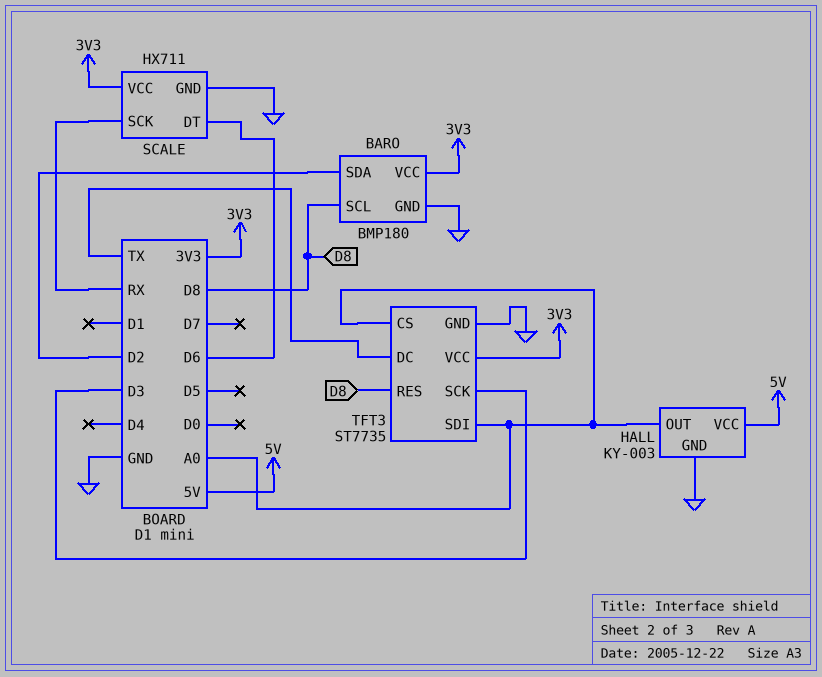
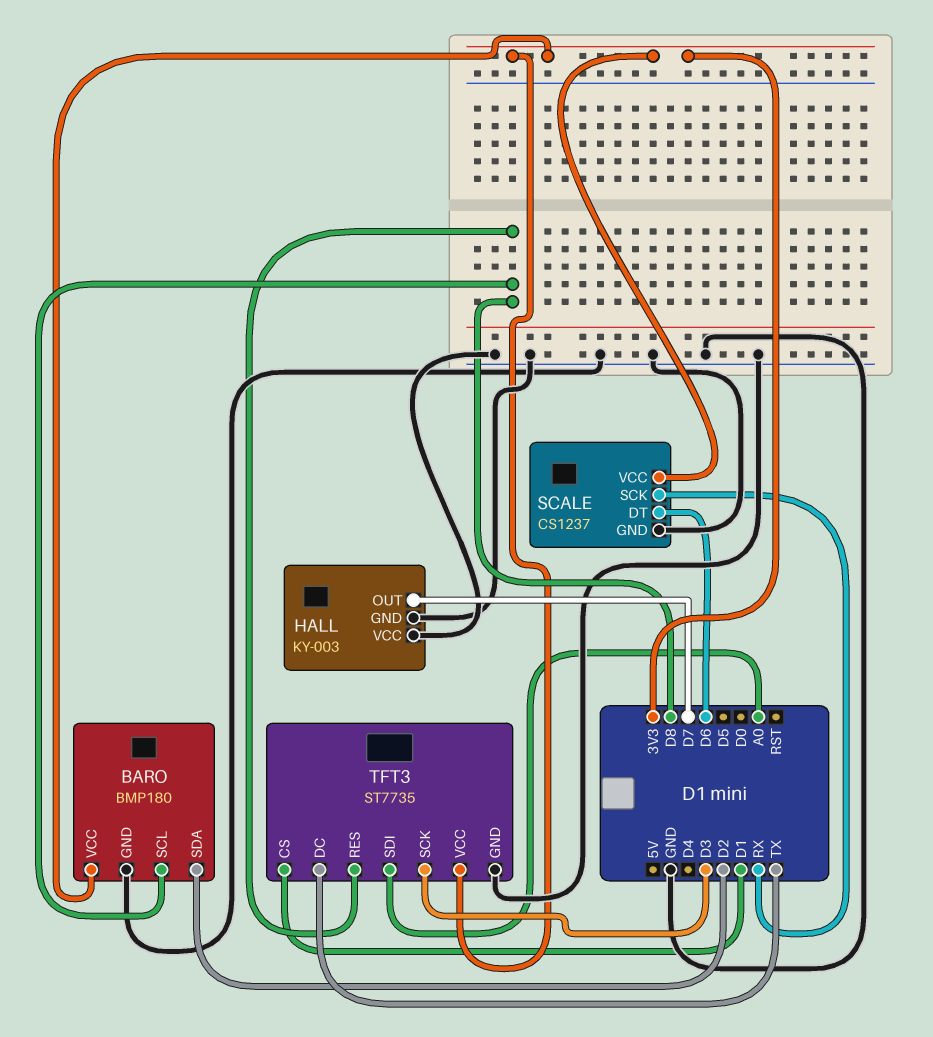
HALL pin OUT: A0 -> D7
HALL pin VCC: 5V -> GND
SCALE: HX711 -> CS1237
TFT3 pin CS: A0 -> D1

